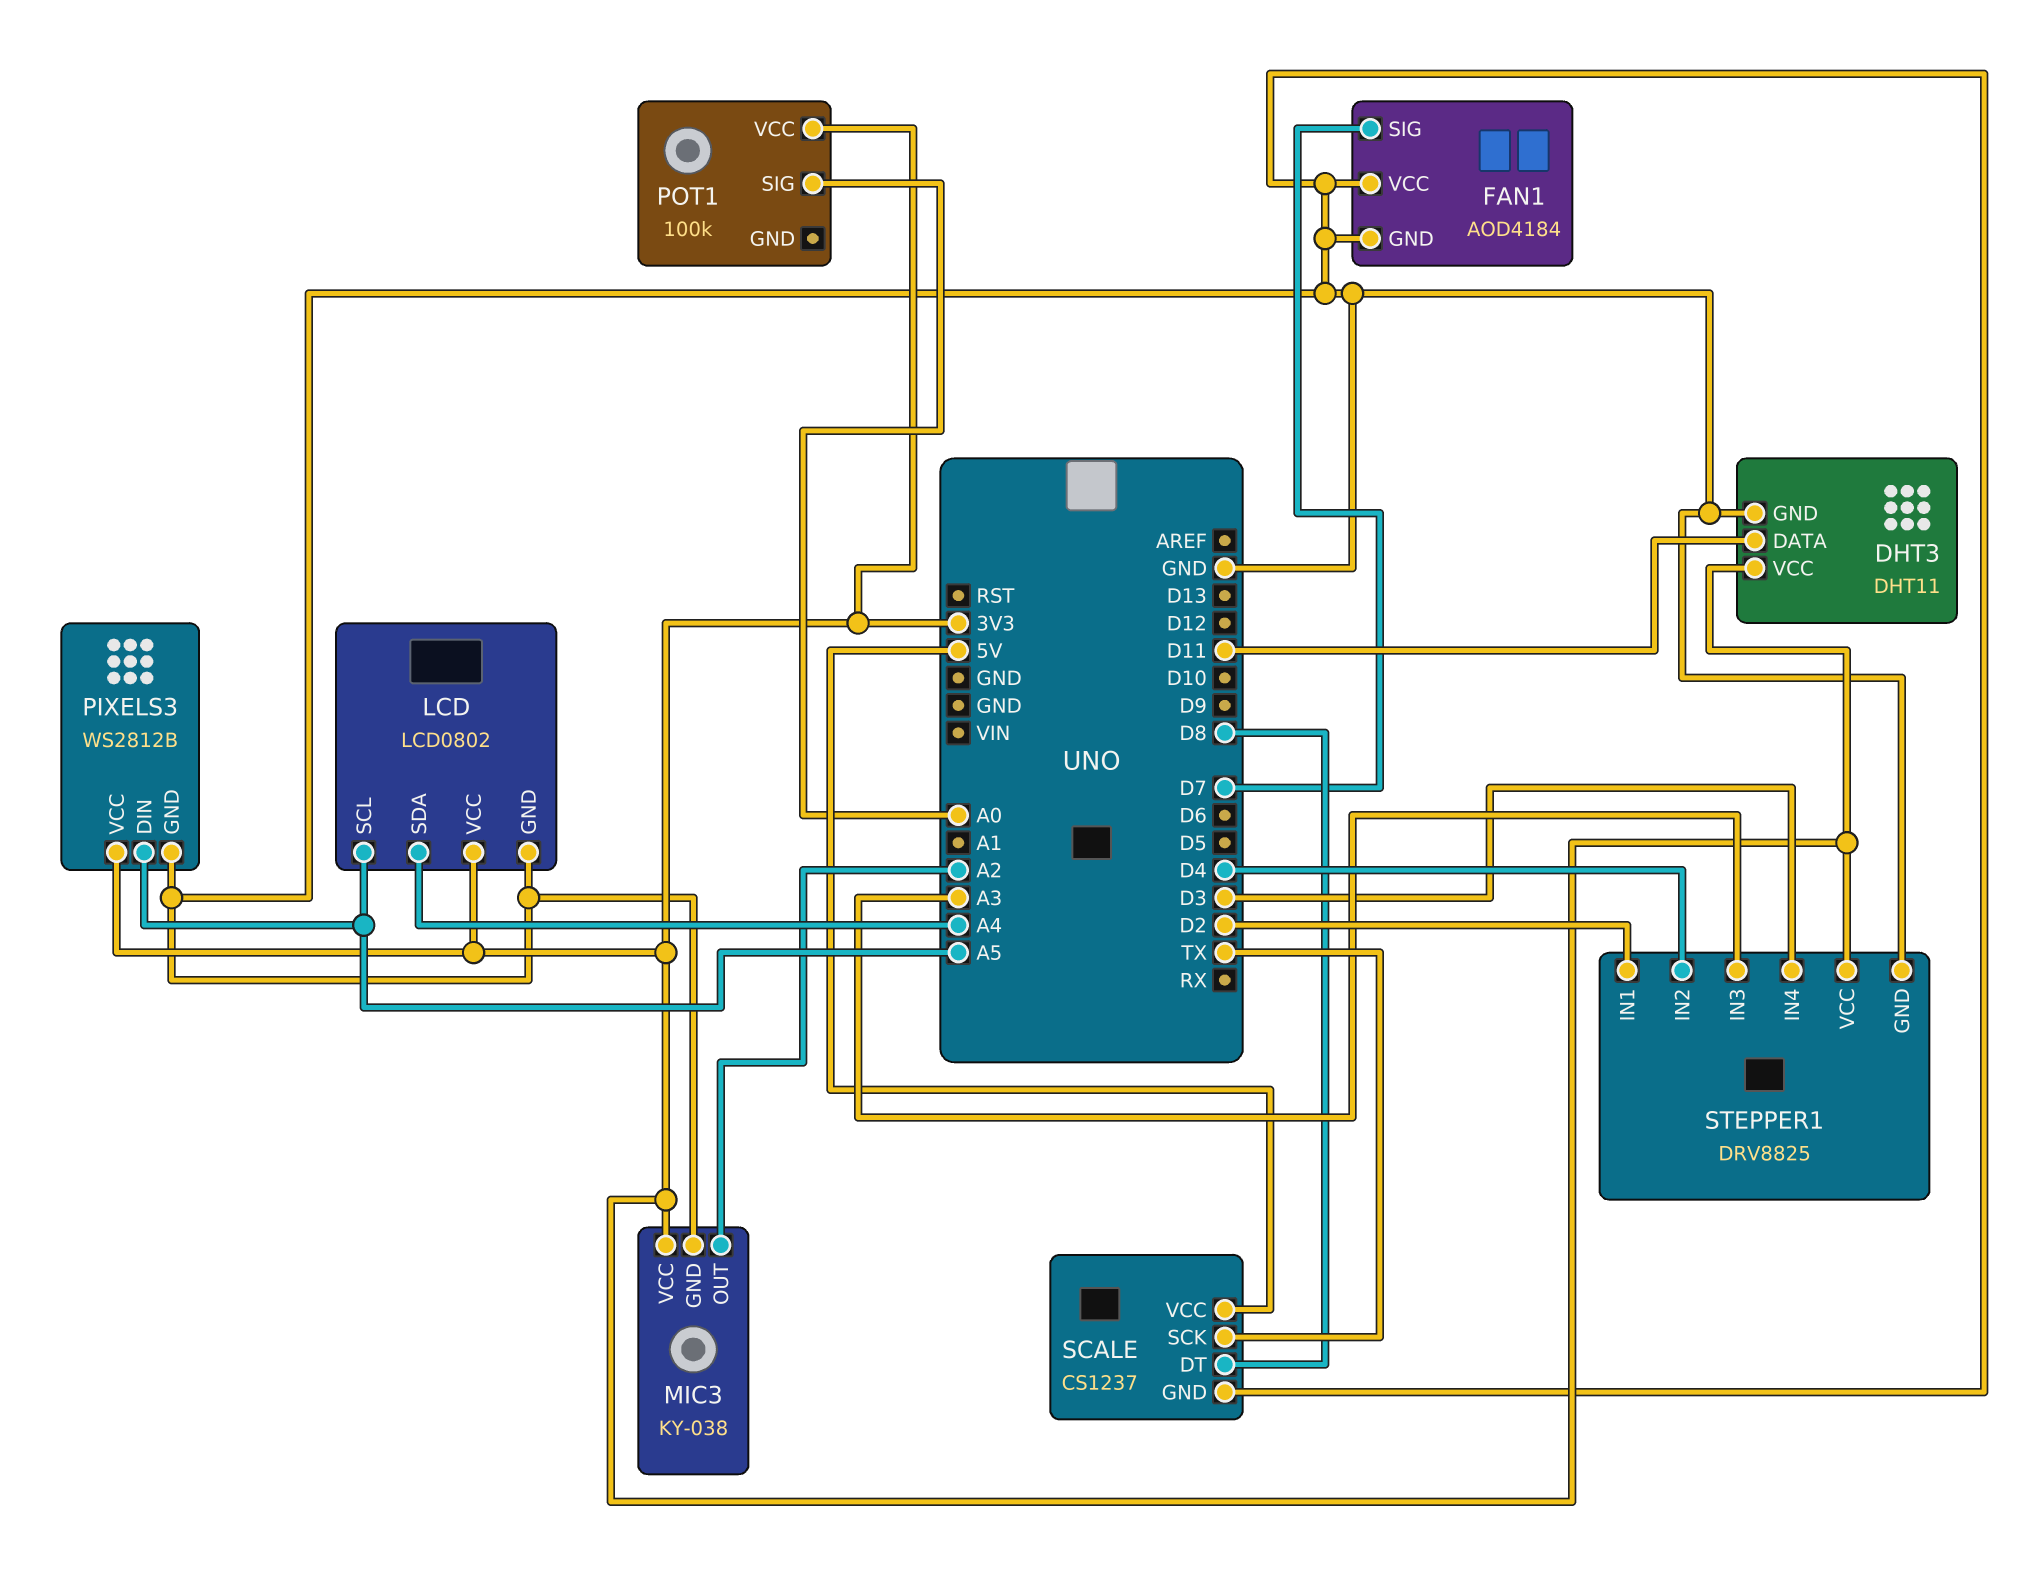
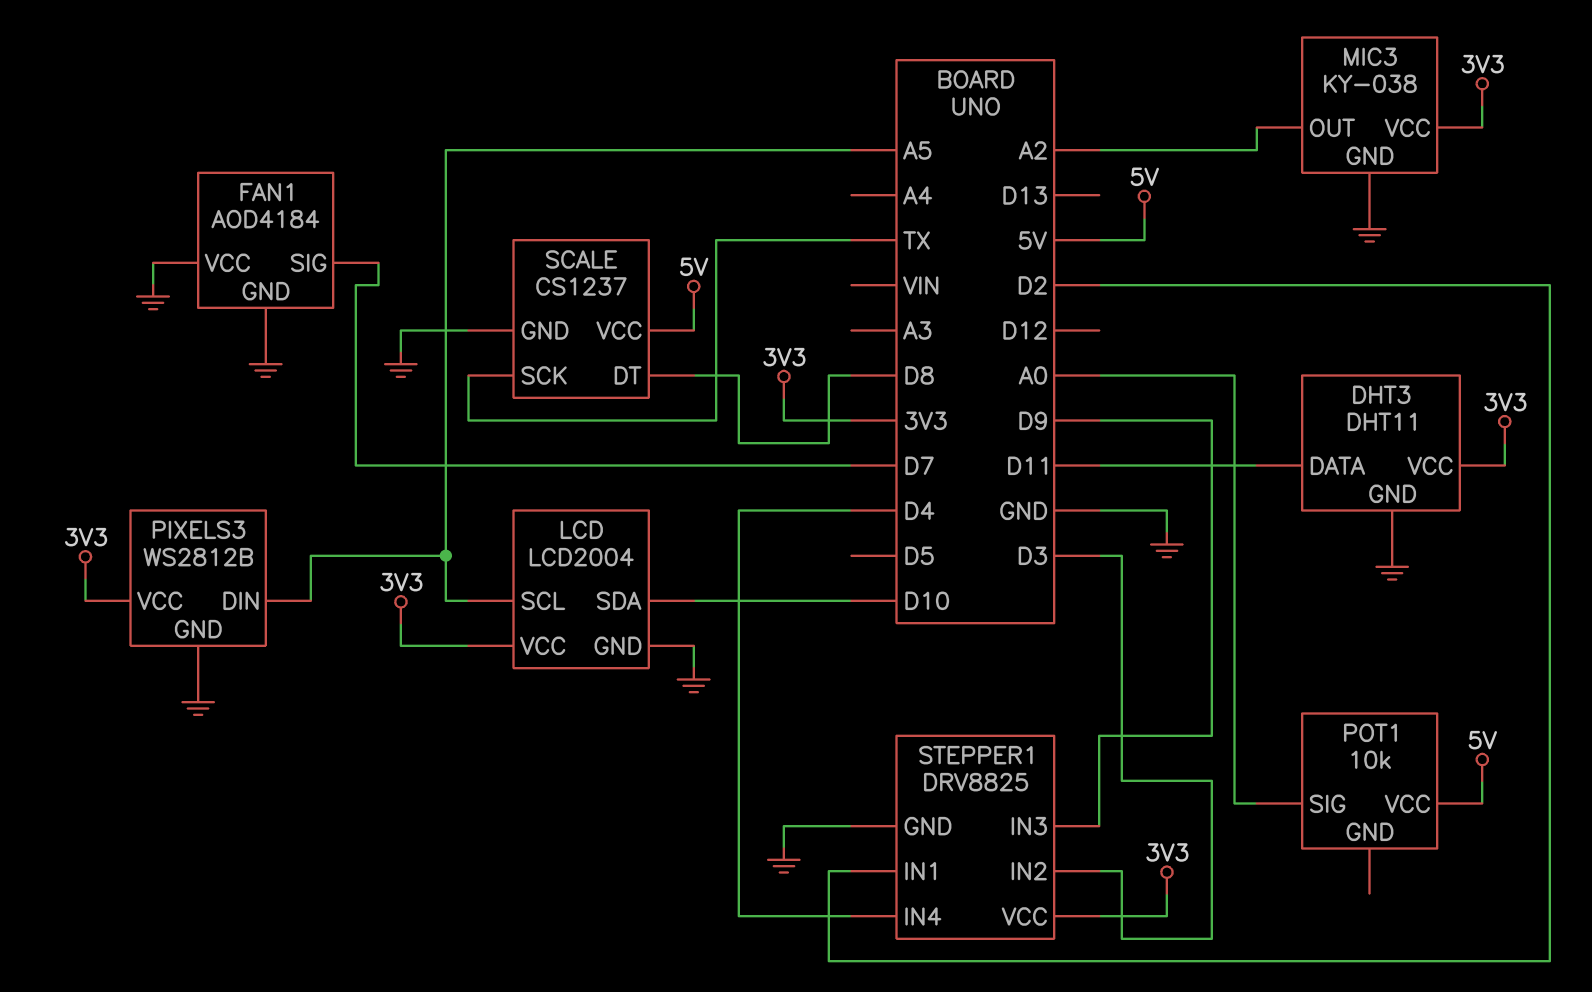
LCD: LCD0802 -> LCD2004
LCD pin SDA: A4 -> D10
POT1: 100k -> 10k
POT1 pin VCC: 3V3 -> 5V
STEPPER1 pin IN2: D4 -> D3
STEPPER1 pin IN3: A3 -> D9
STEPPER1 pin IN4: D3 -> D4

